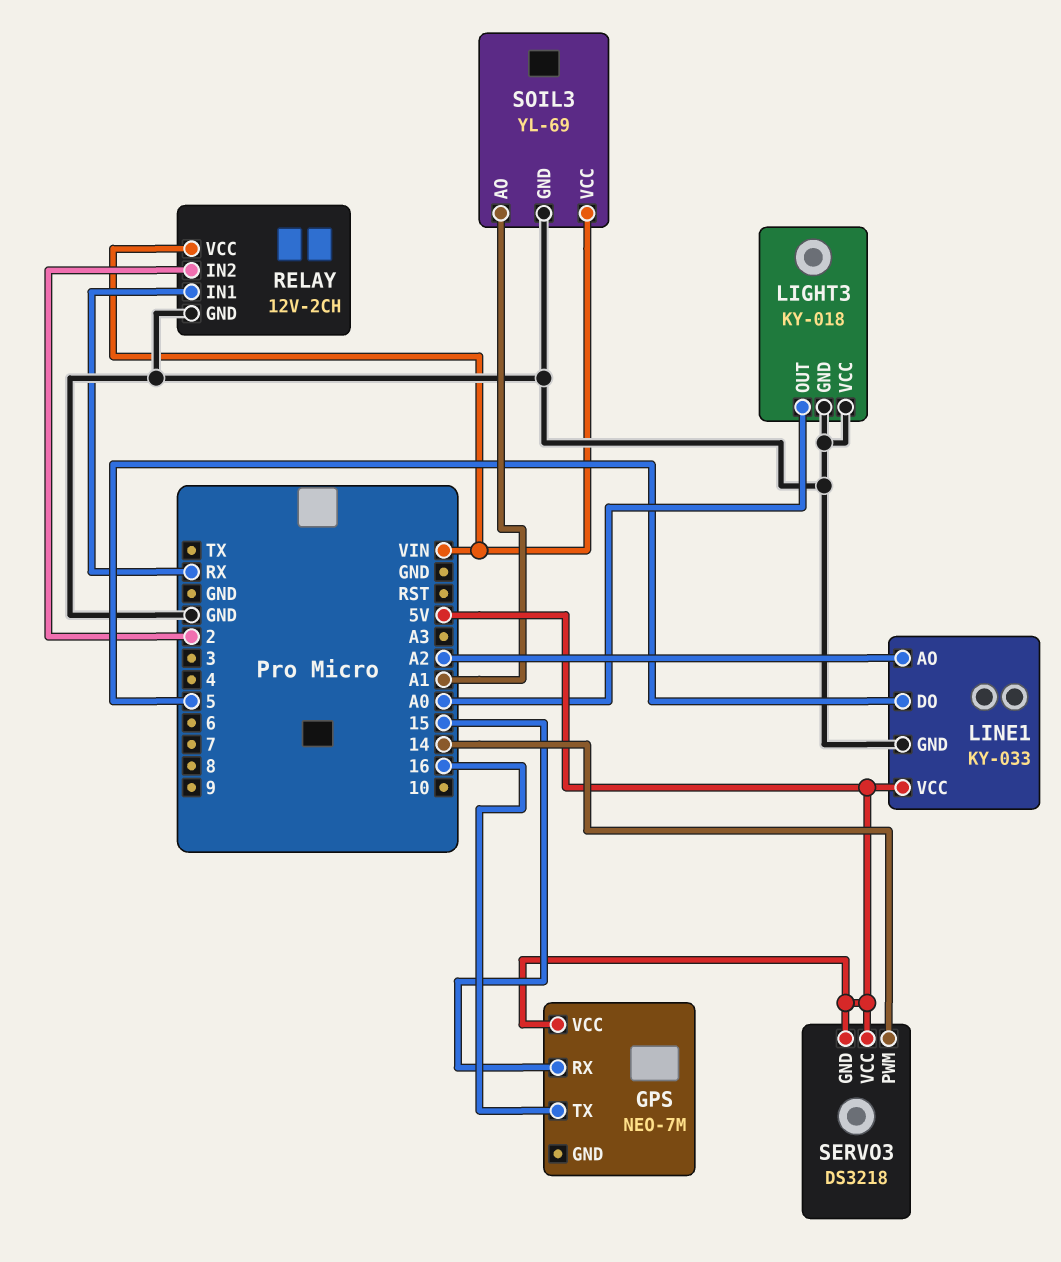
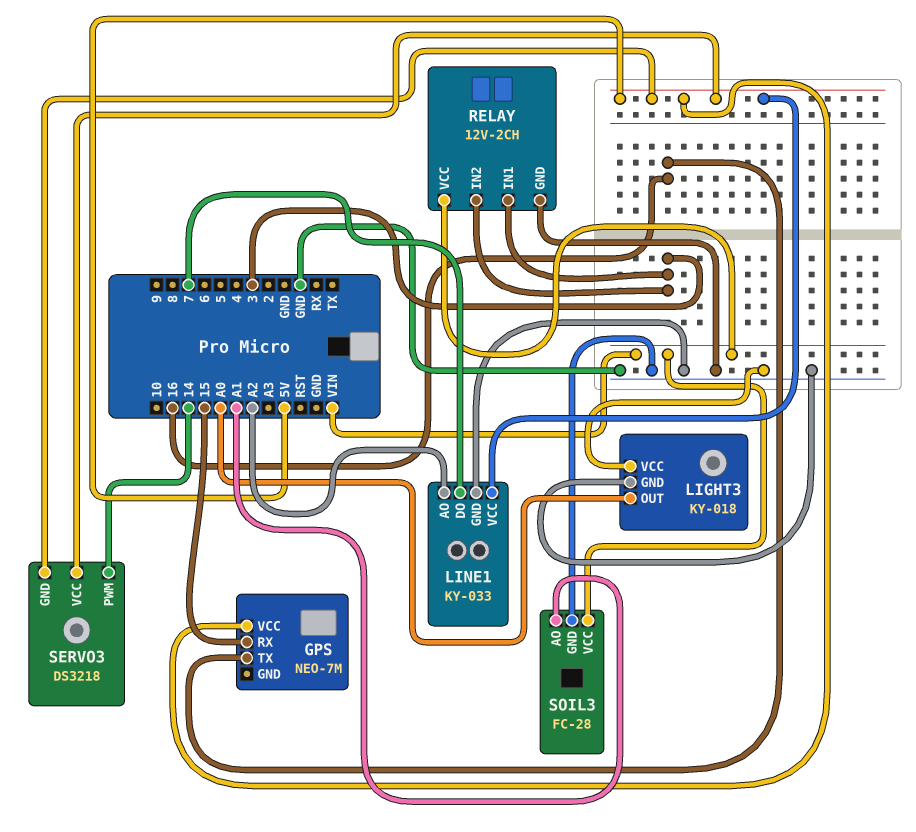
LINE1 pin DO: 5 -> 7
RELAY pin IN1: RX -> 3
RELAY pin IN2: 2 -> 3
SOIL3: YL-69 -> FC-28

